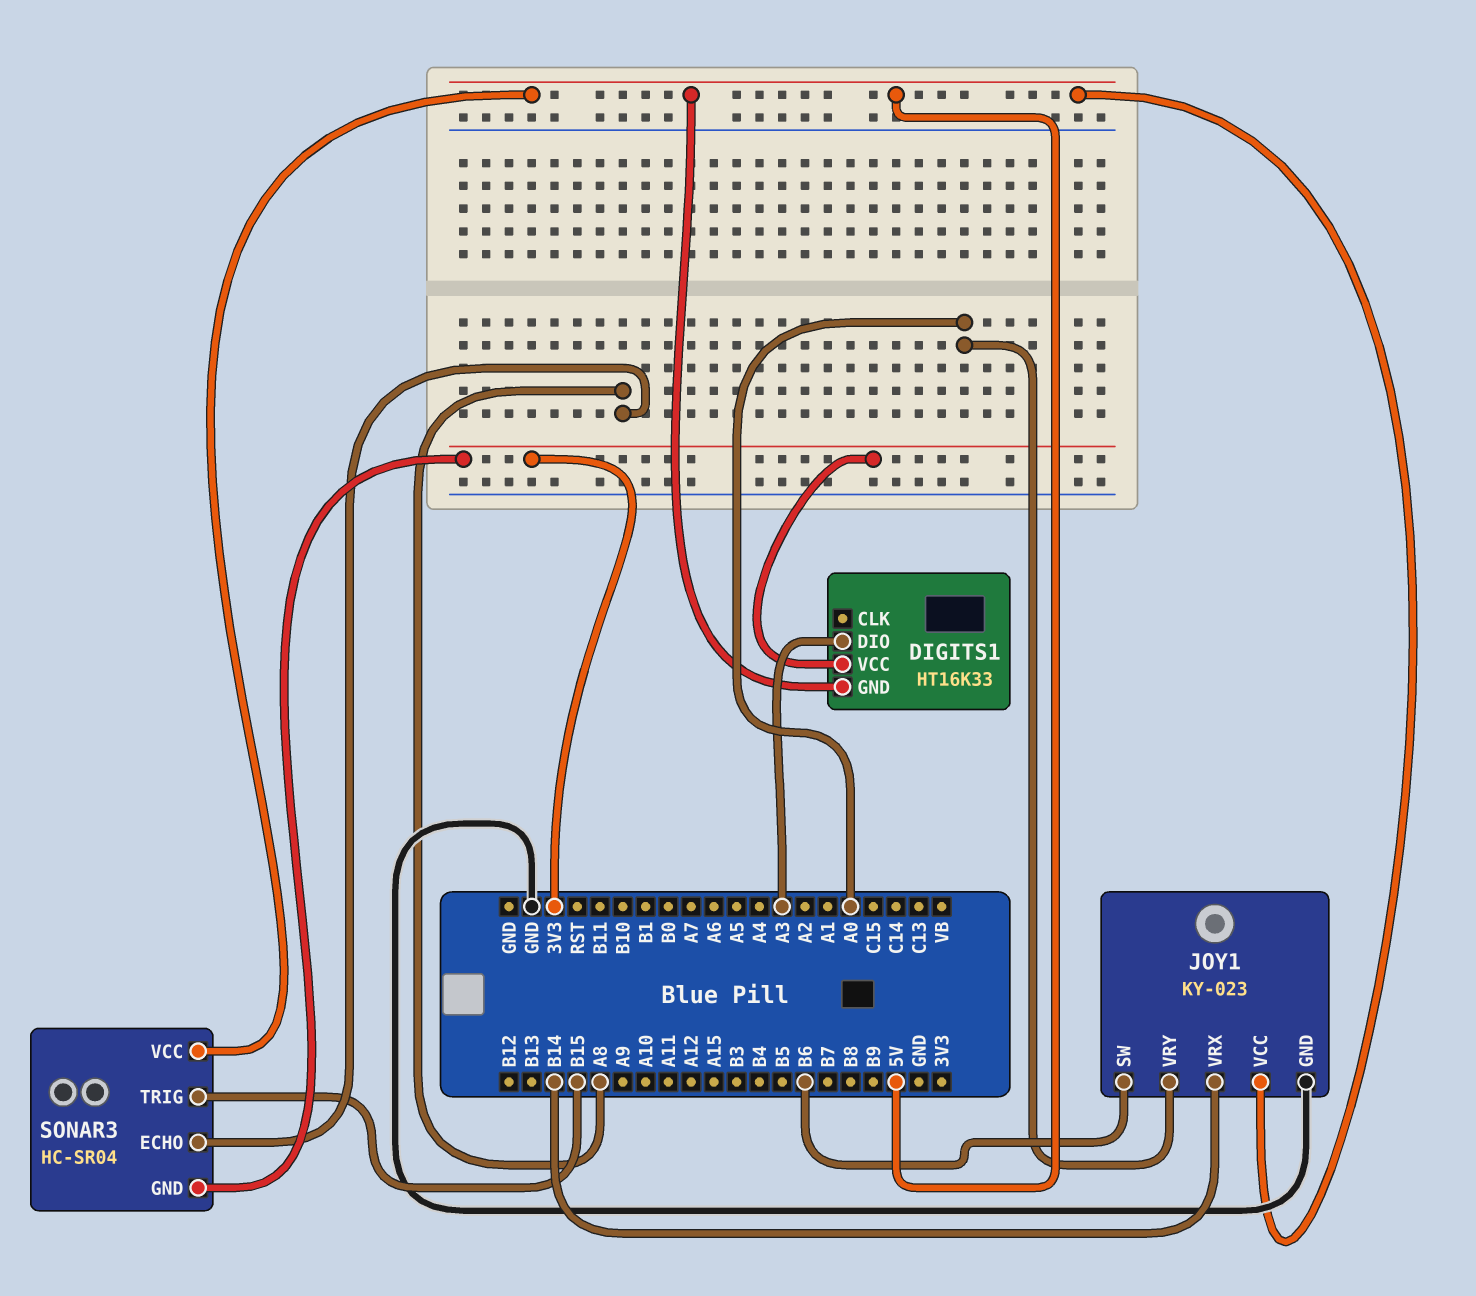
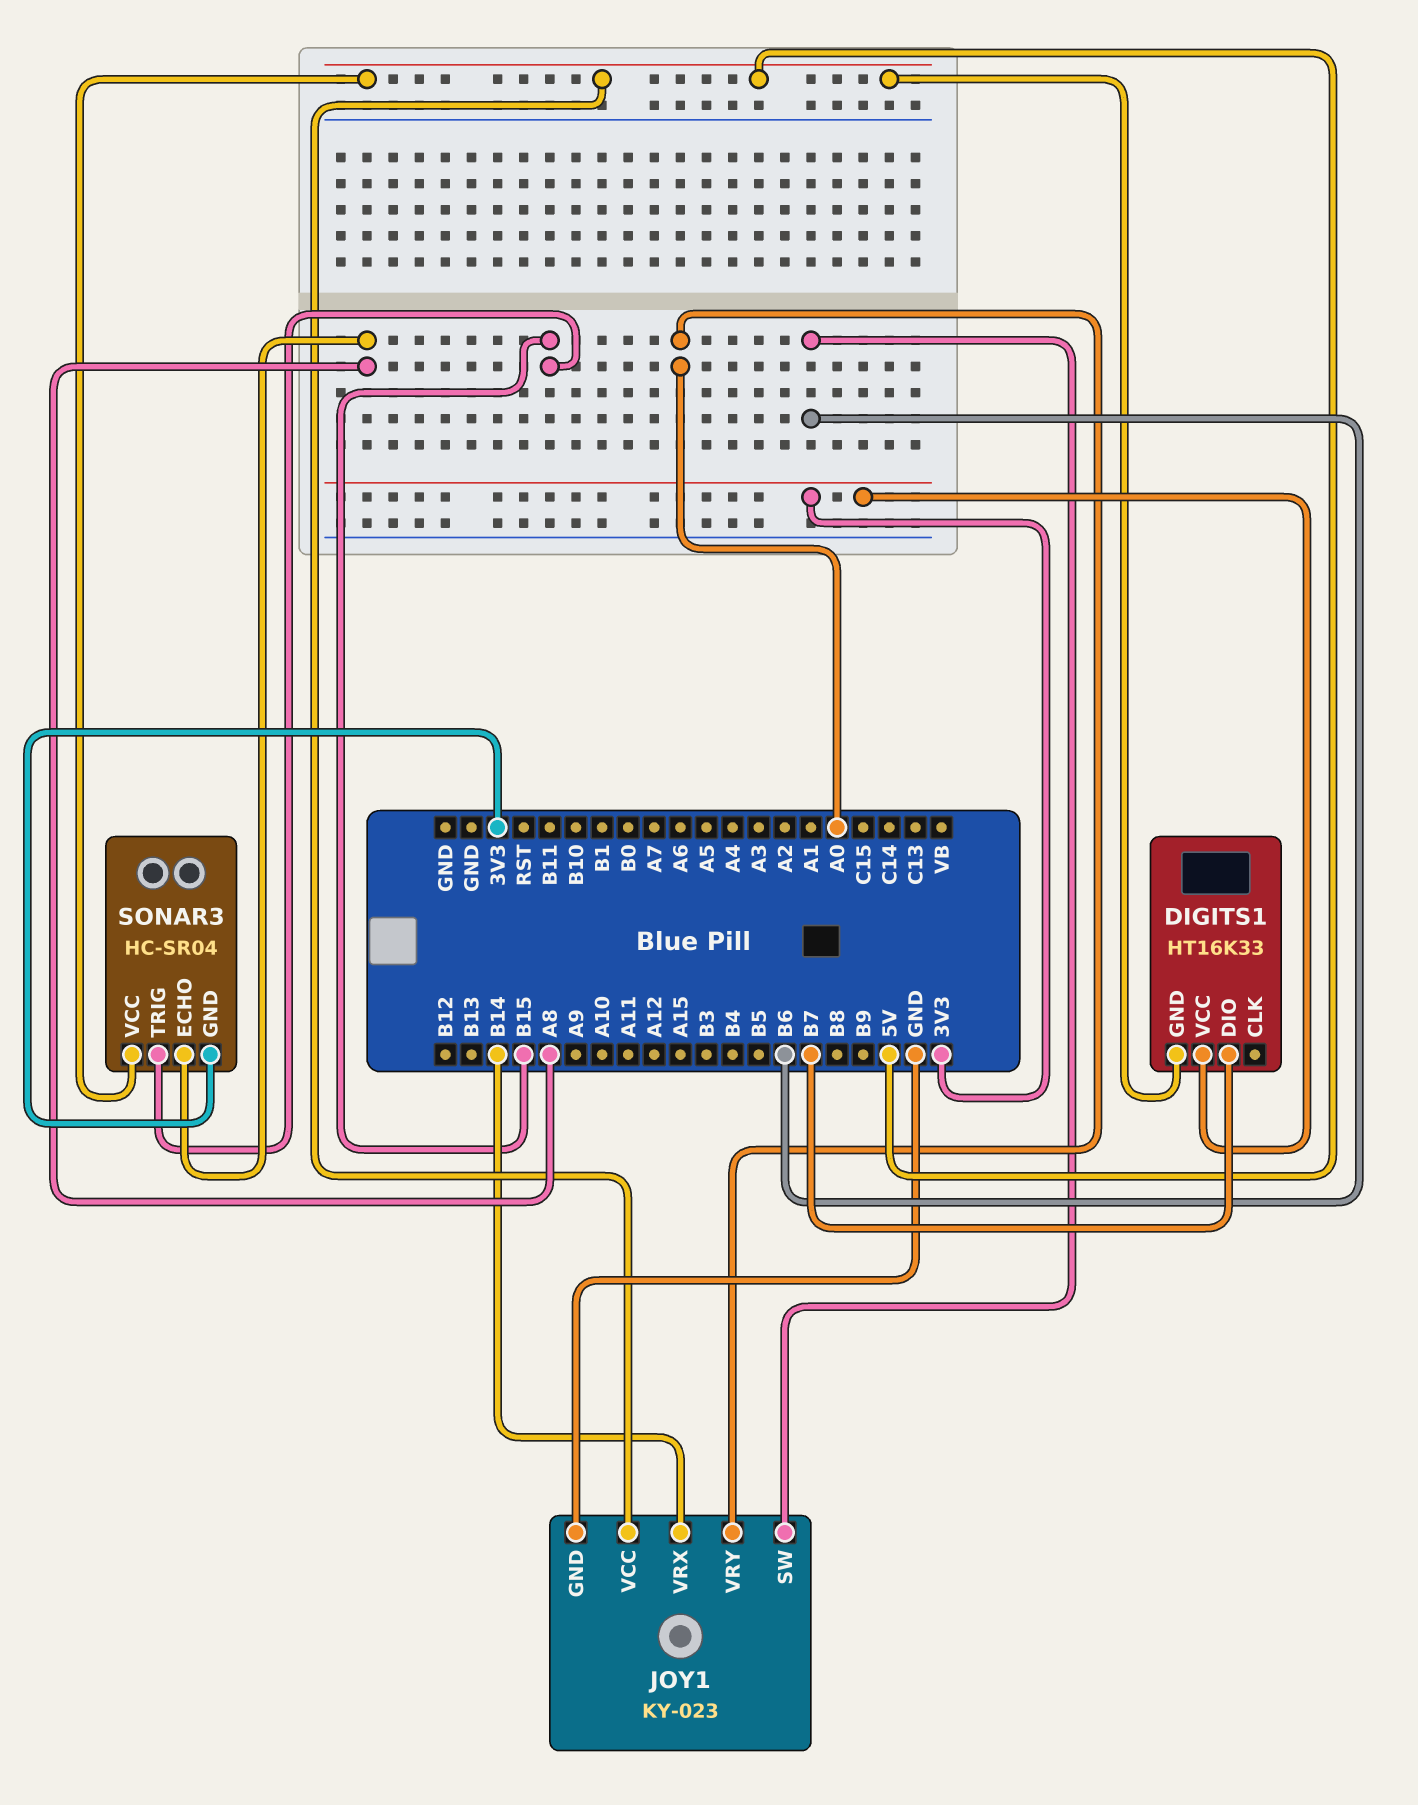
DIGITS1 pin DIO: A3 -> B7

